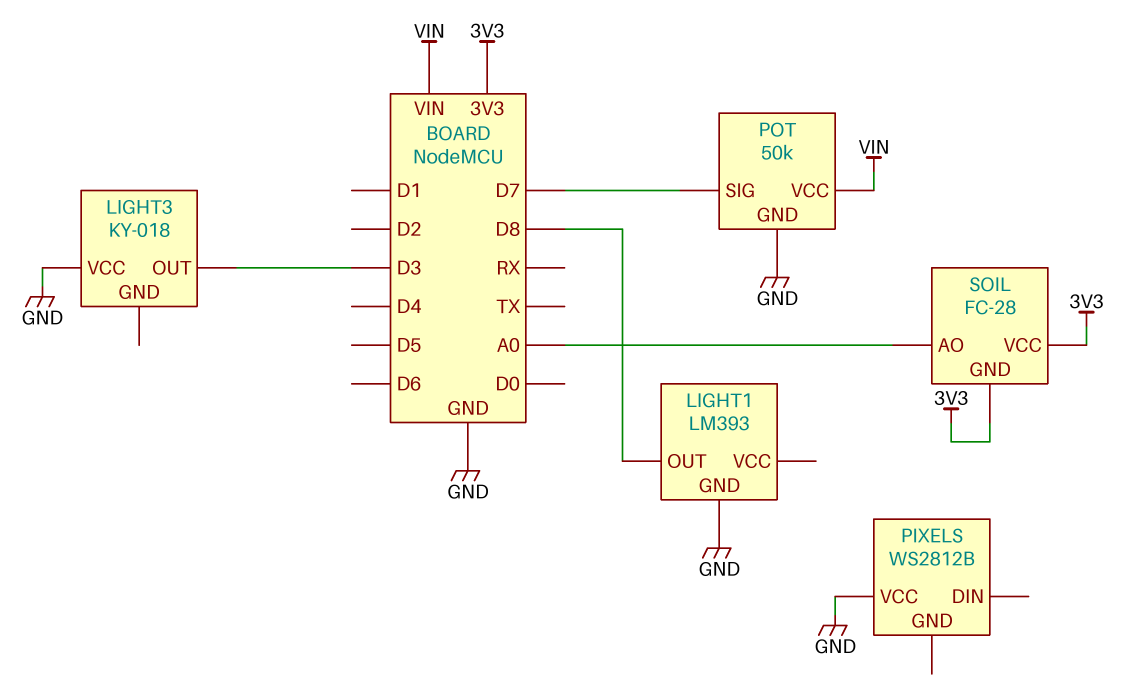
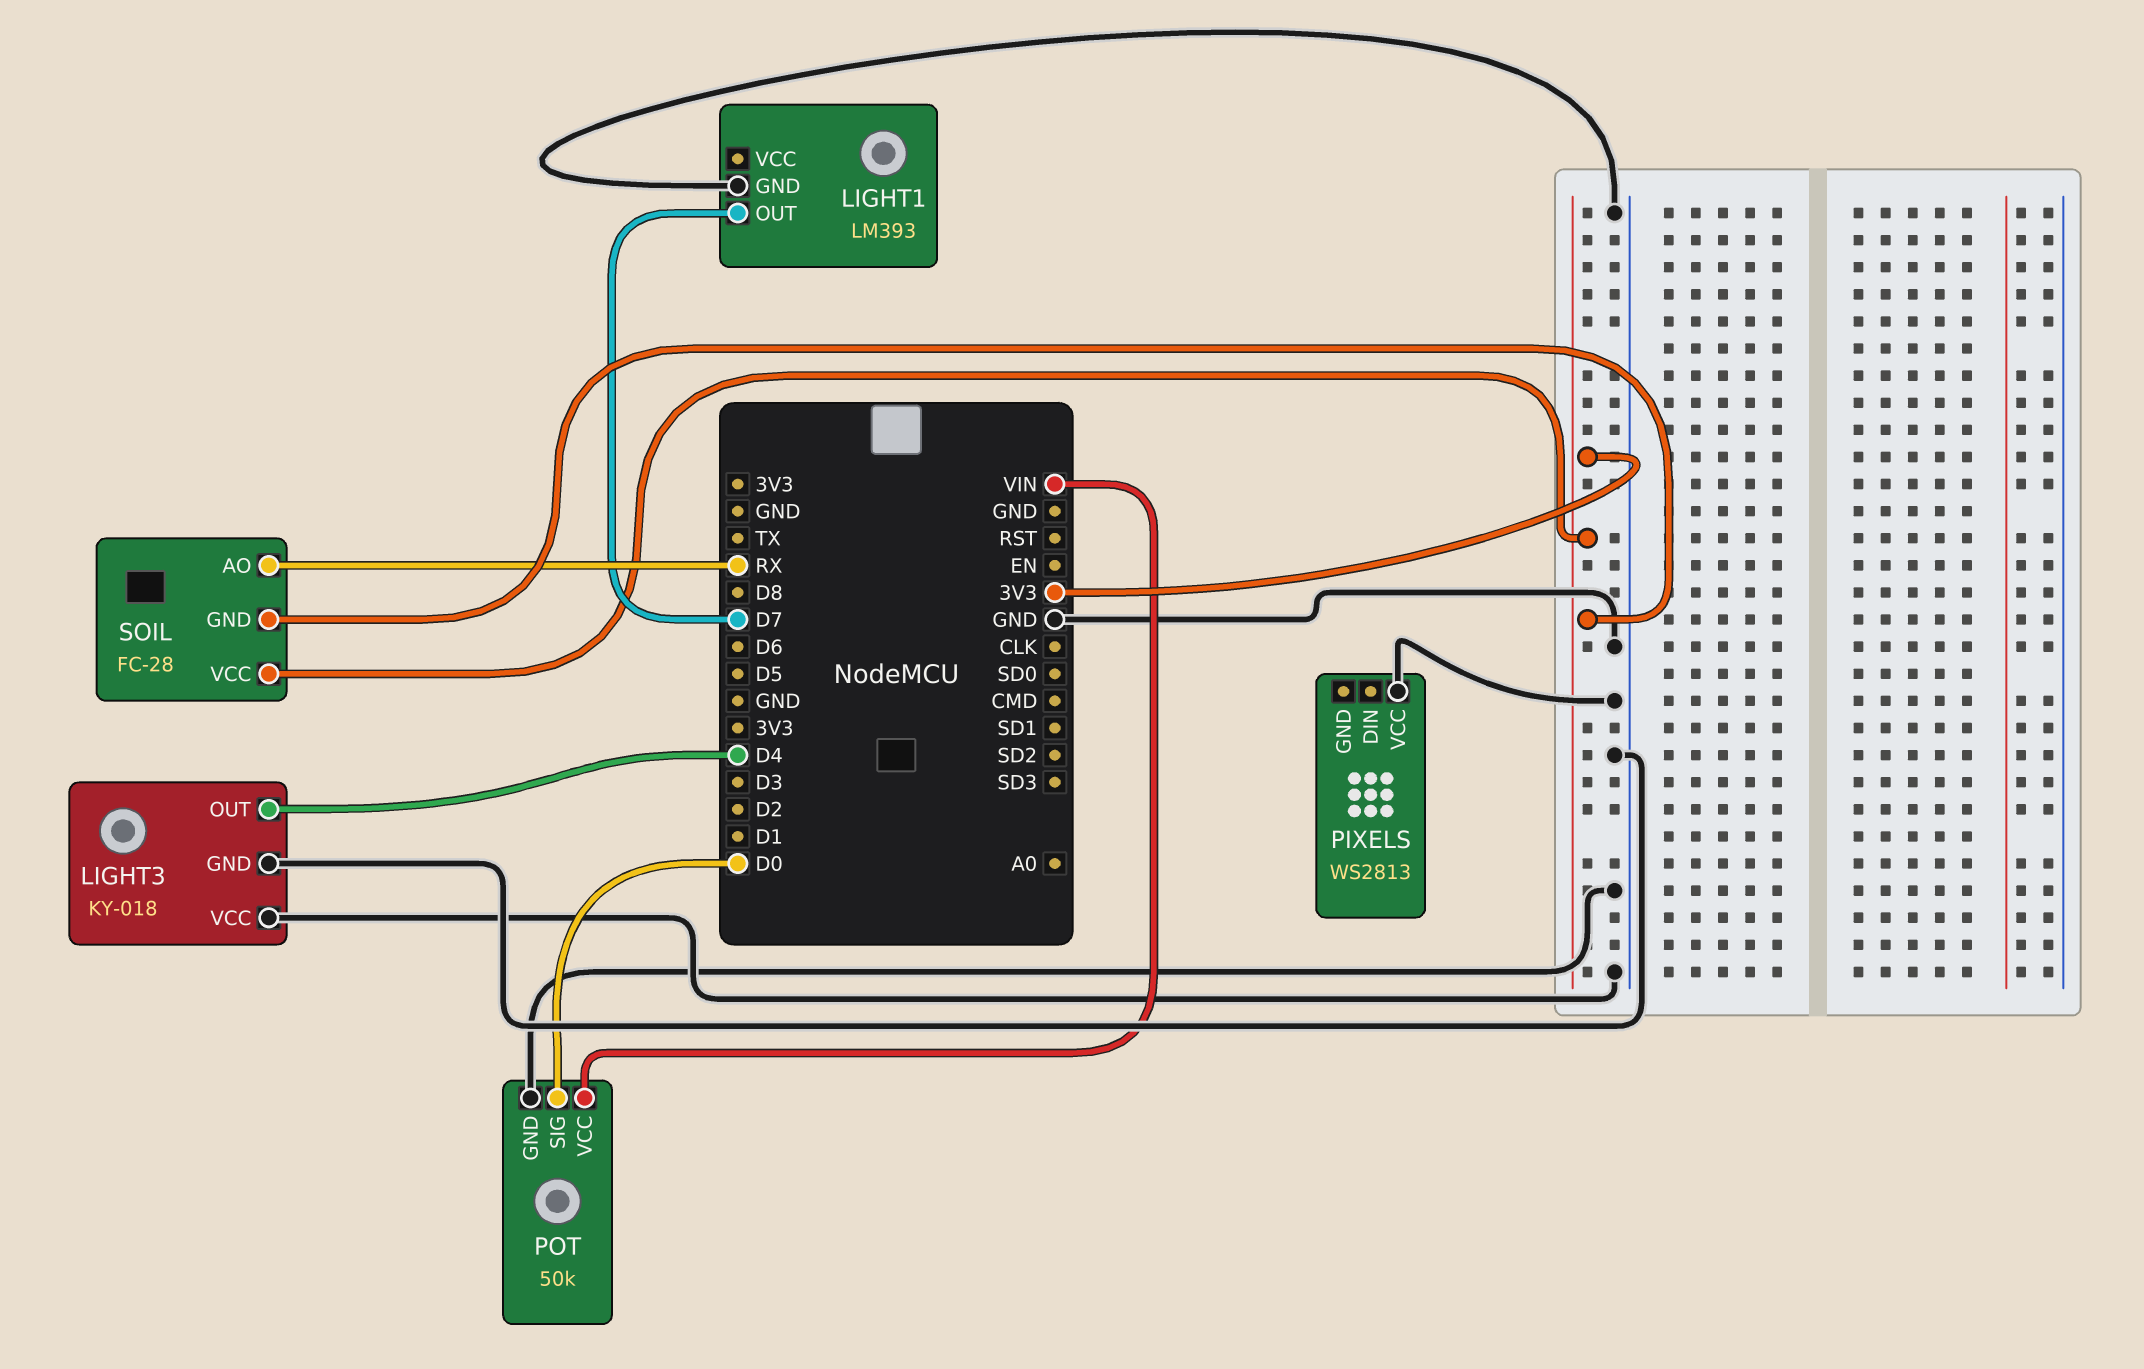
LIGHT1 pin OUT: D8 -> D7
LIGHT3 pin GND: none -> GND
LIGHT3 pin OUT: D3 -> D4
PIXELS: WS2812B -> WS2813
POT pin SIG: D7 -> D0
SOIL pin AO: A0 -> RX

